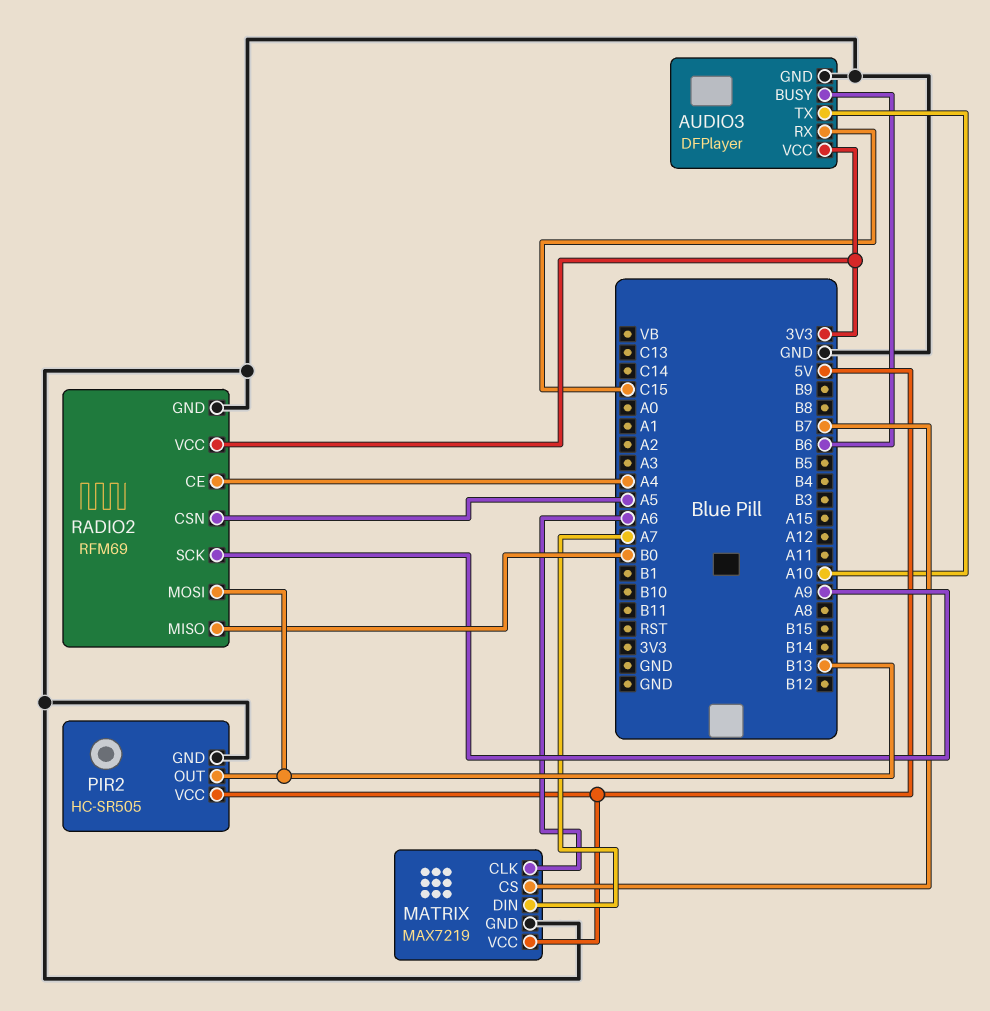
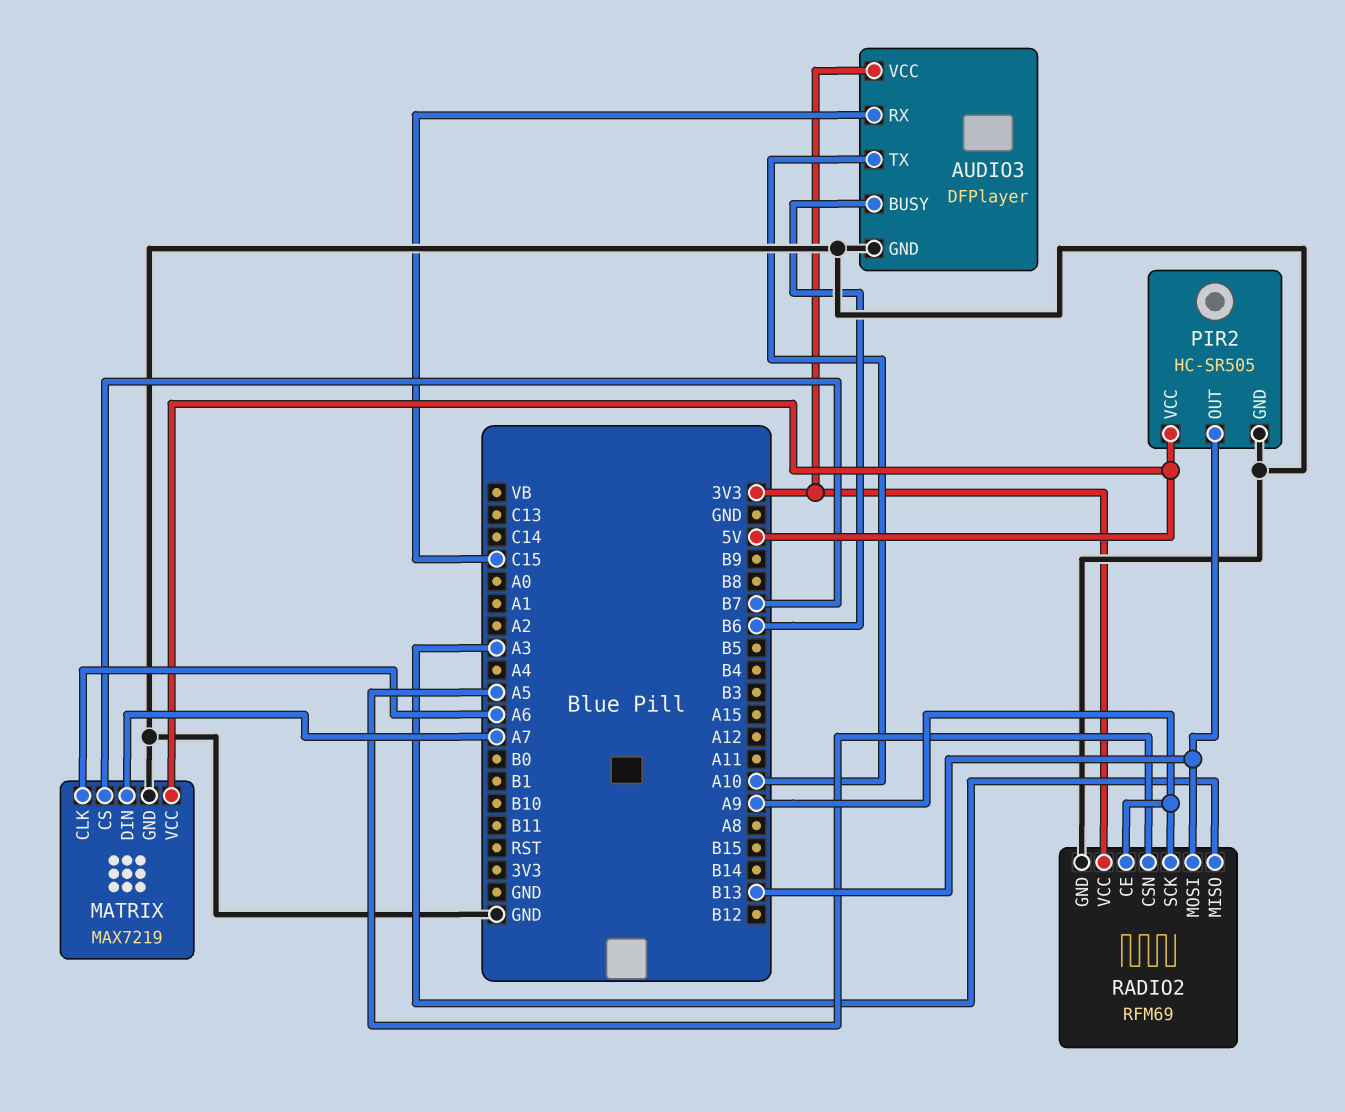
RADIO2 pin CE: A4 -> A9
RADIO2 pin MISO: B0 -> A3

